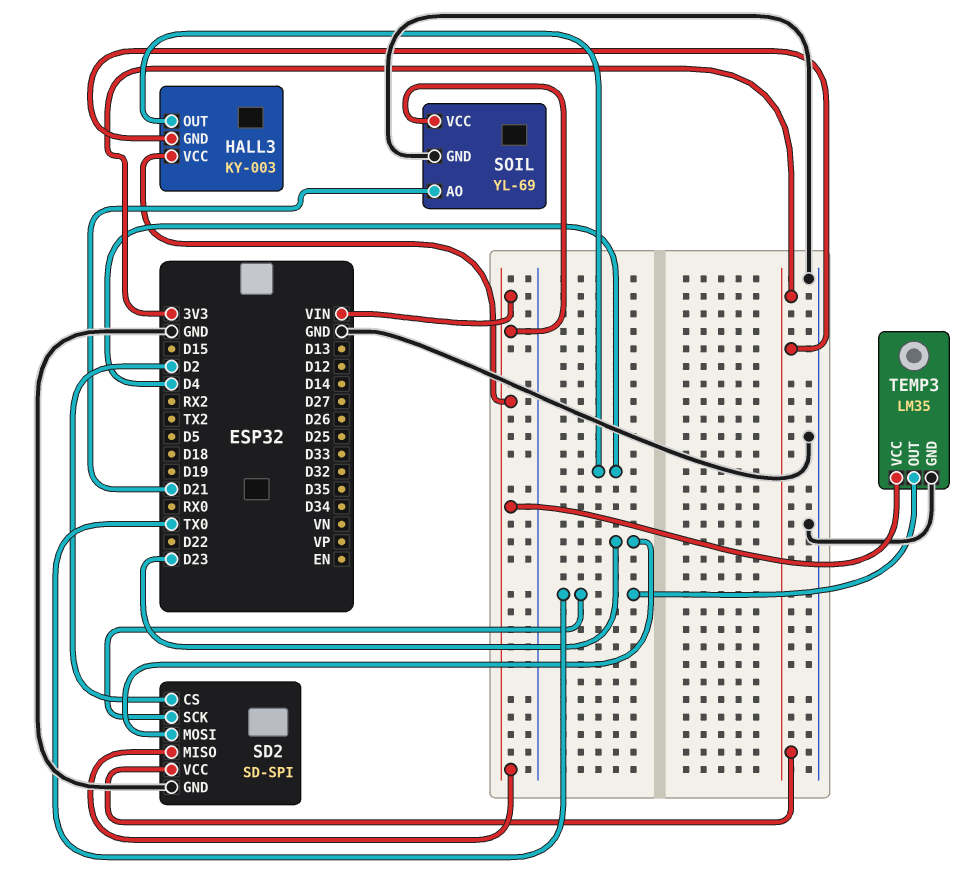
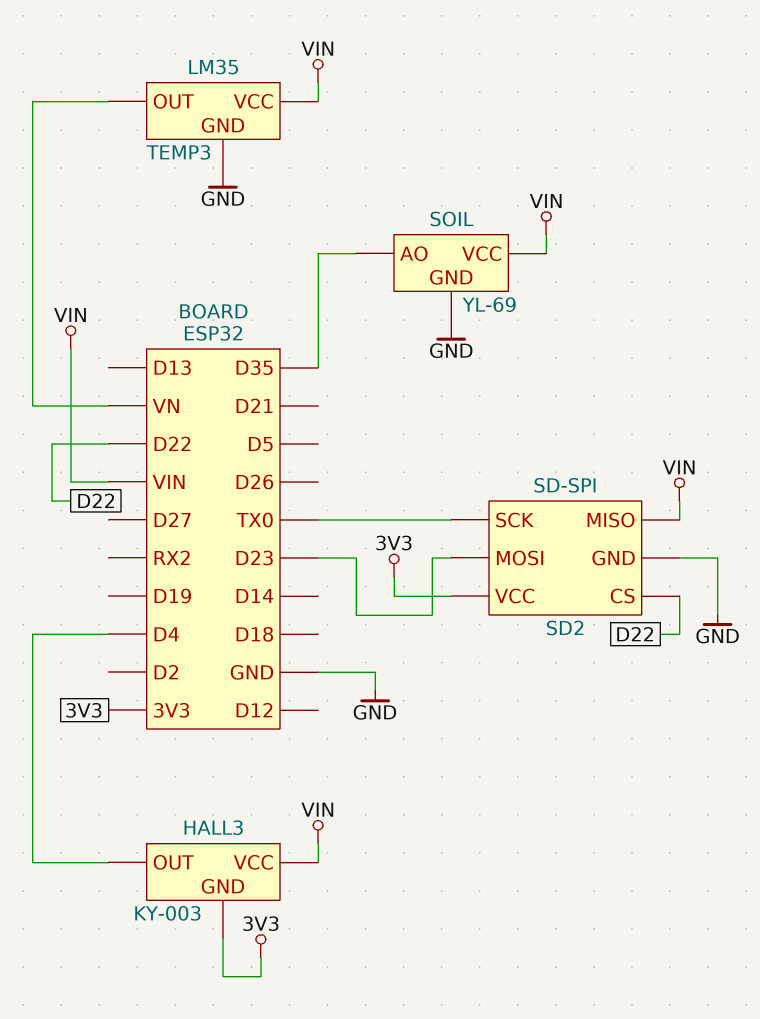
SD2 pin CS: D2 -> D22
SOIL pin AO: D21 -> D35
TEMP3 pin OUT: TX0 -> VN

